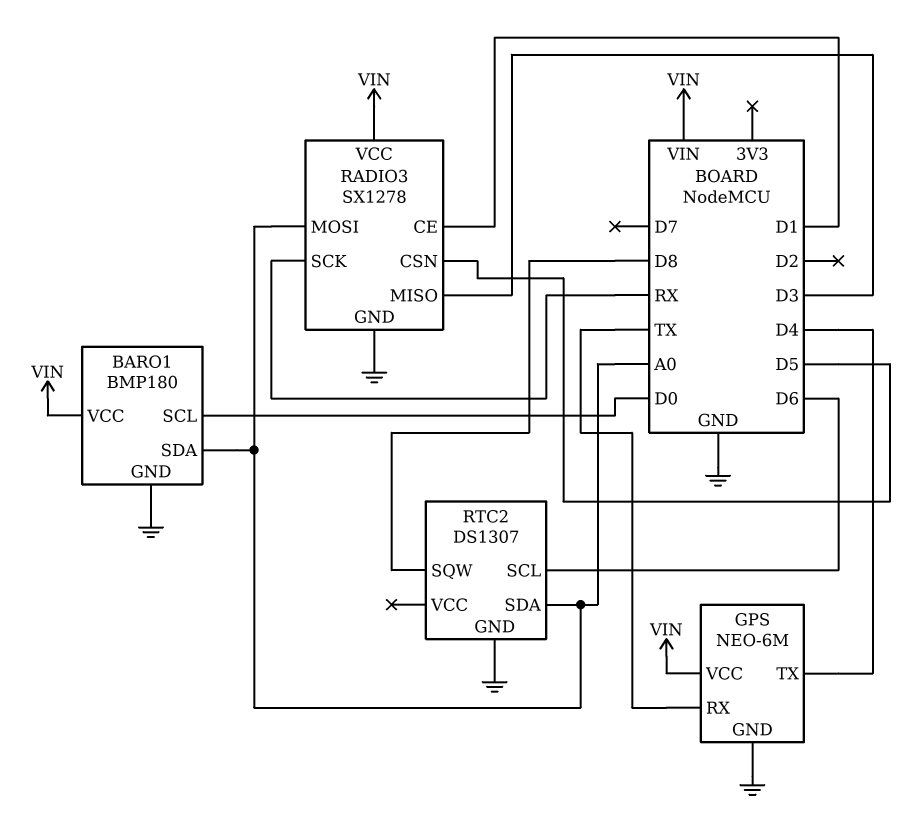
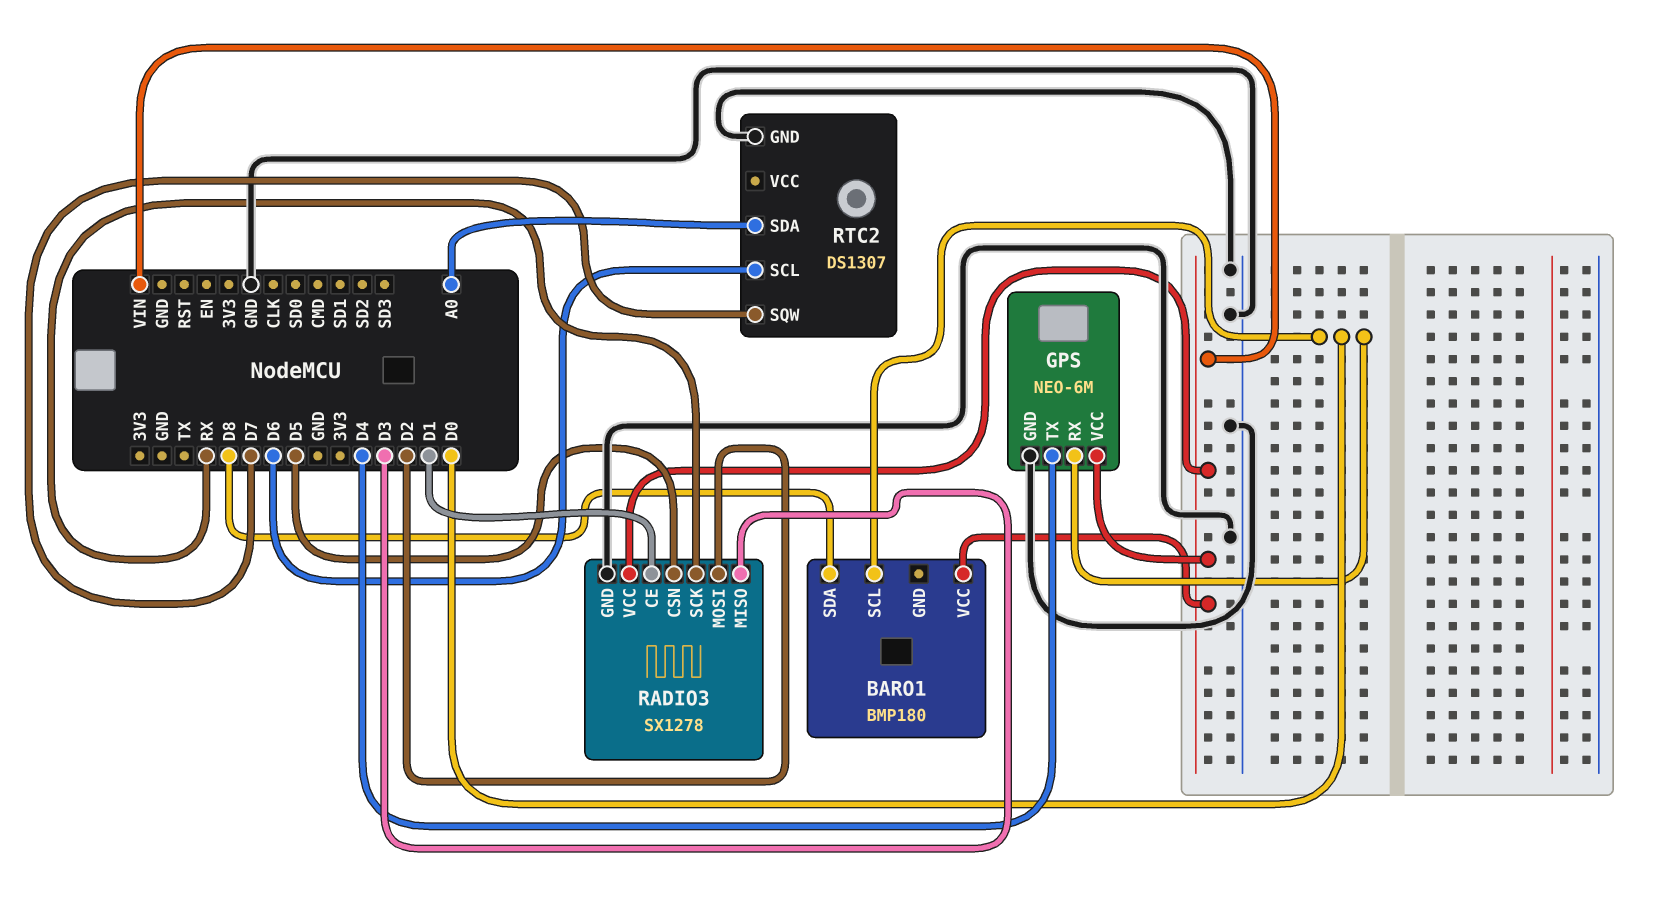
BARO1 pin GND: GND -> none
BARO1 pin SDA: A0 -> D8
GPS pin RX: TX -> D0
RADIO3 pin MOSI: A0 -> D2
RTC2 pin SQW: D8 -> D7

